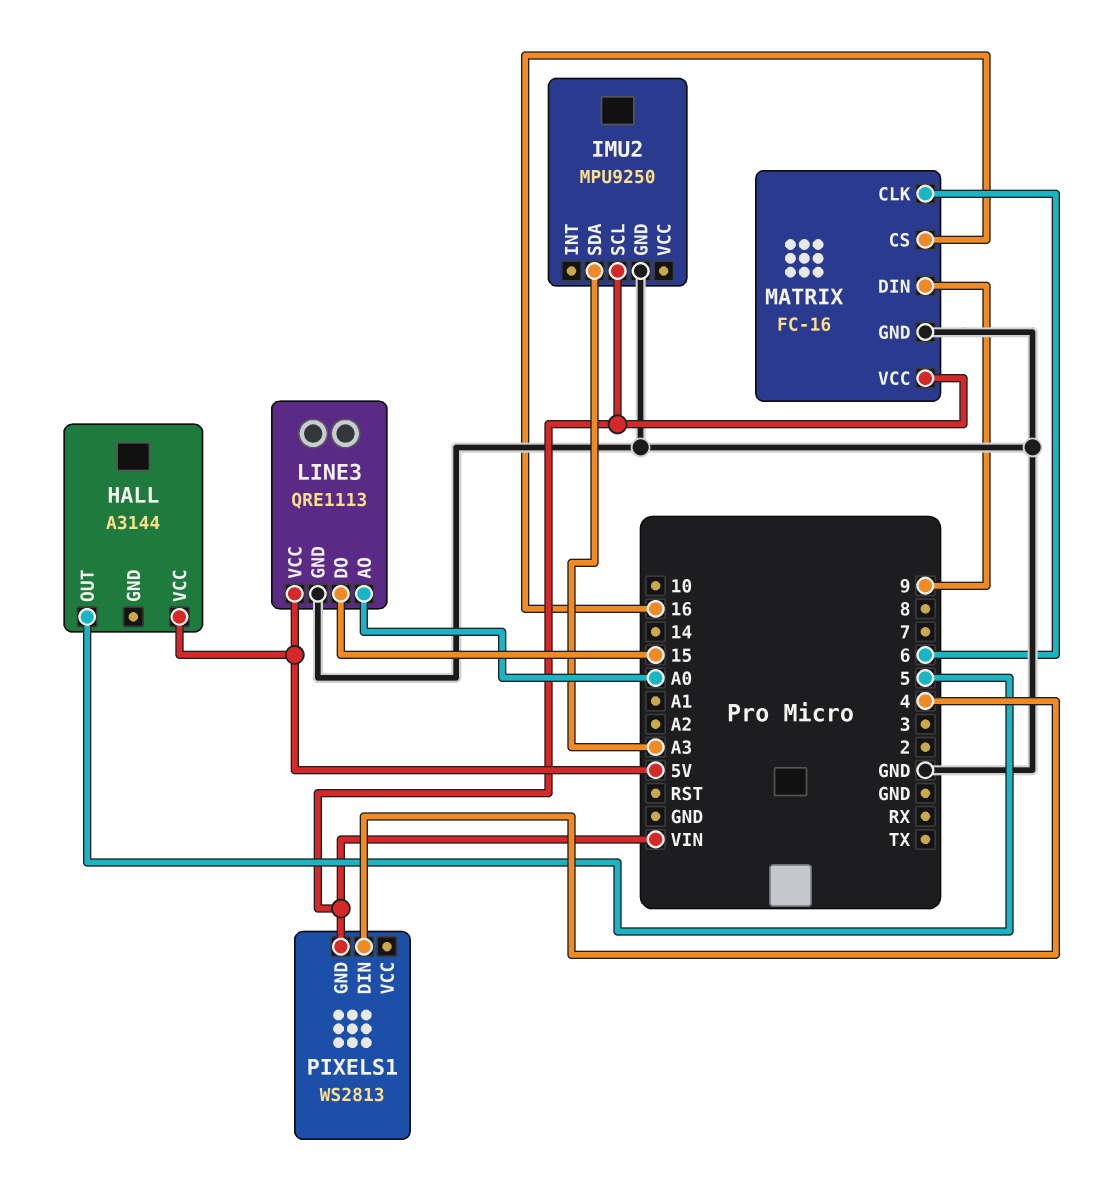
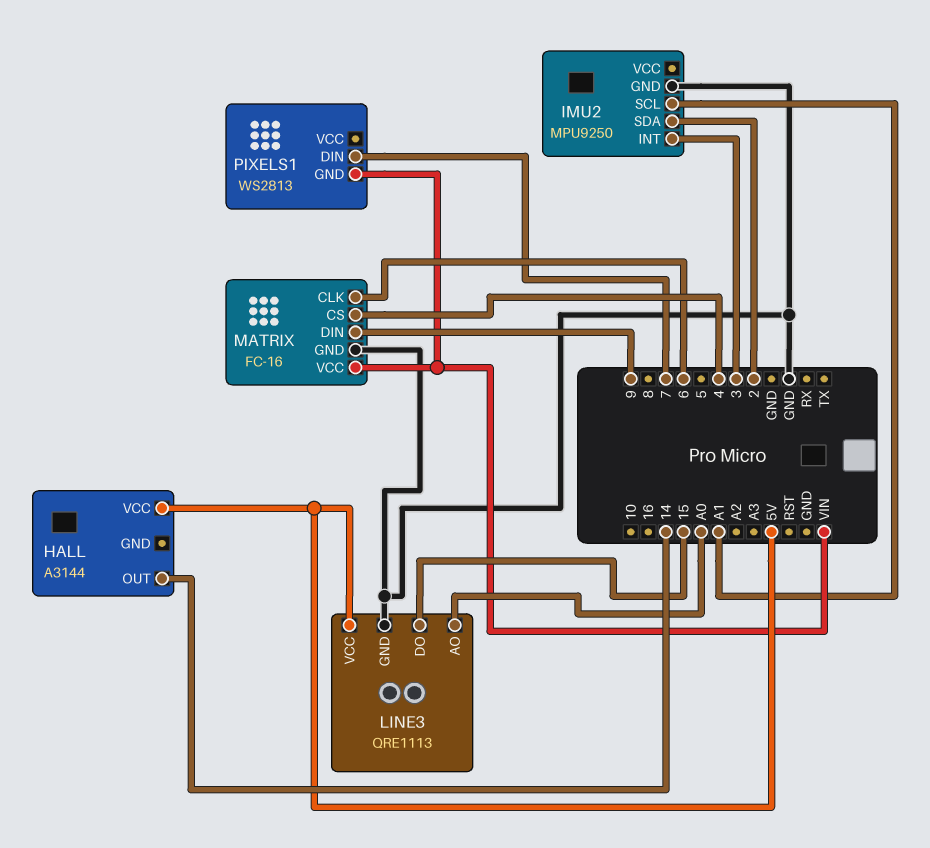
HALL pin OUT: 5 -> 14
IMU2 pin INT: none -> 3
IMU2 pin SCL: VIN -> A1
IMU2 pin SDA: A3 -> 2
MATRIX pin CS: 16 -> 4
PIXELS1 pin DIN: 4 -> 7

